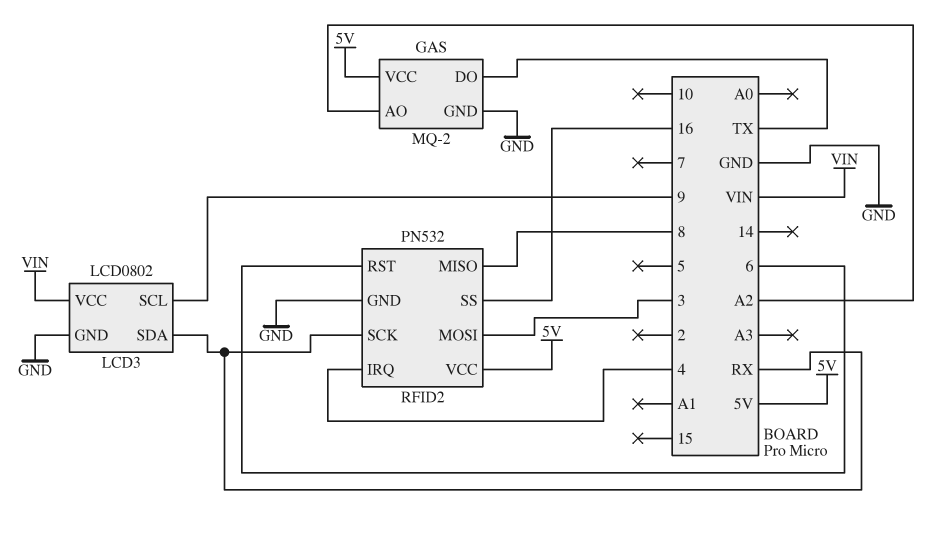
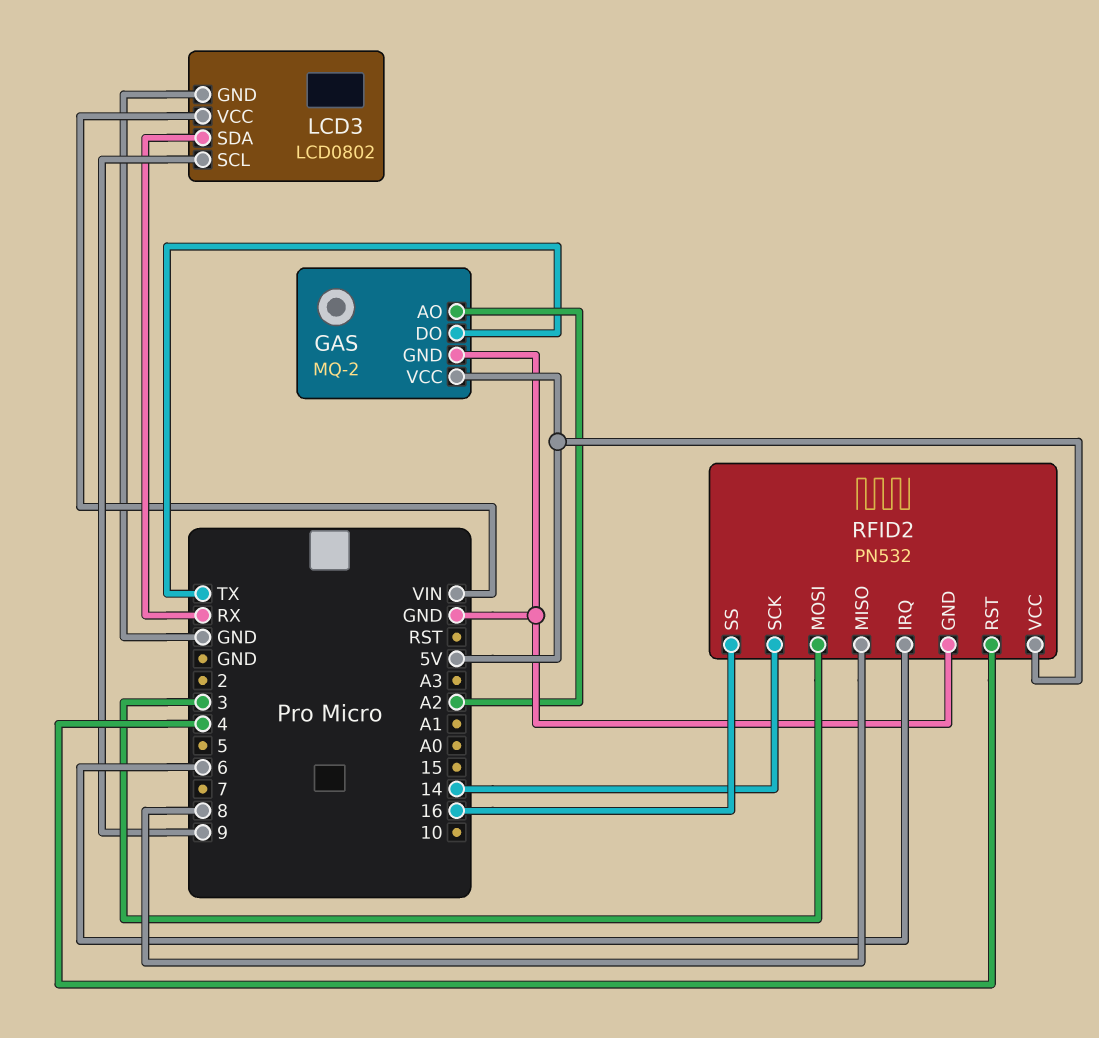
RFID2 pin IRQ: 4 -> 6
RFID2 pin RST: 6 -> 4
RFID2 pin SCK: RX -> 14

